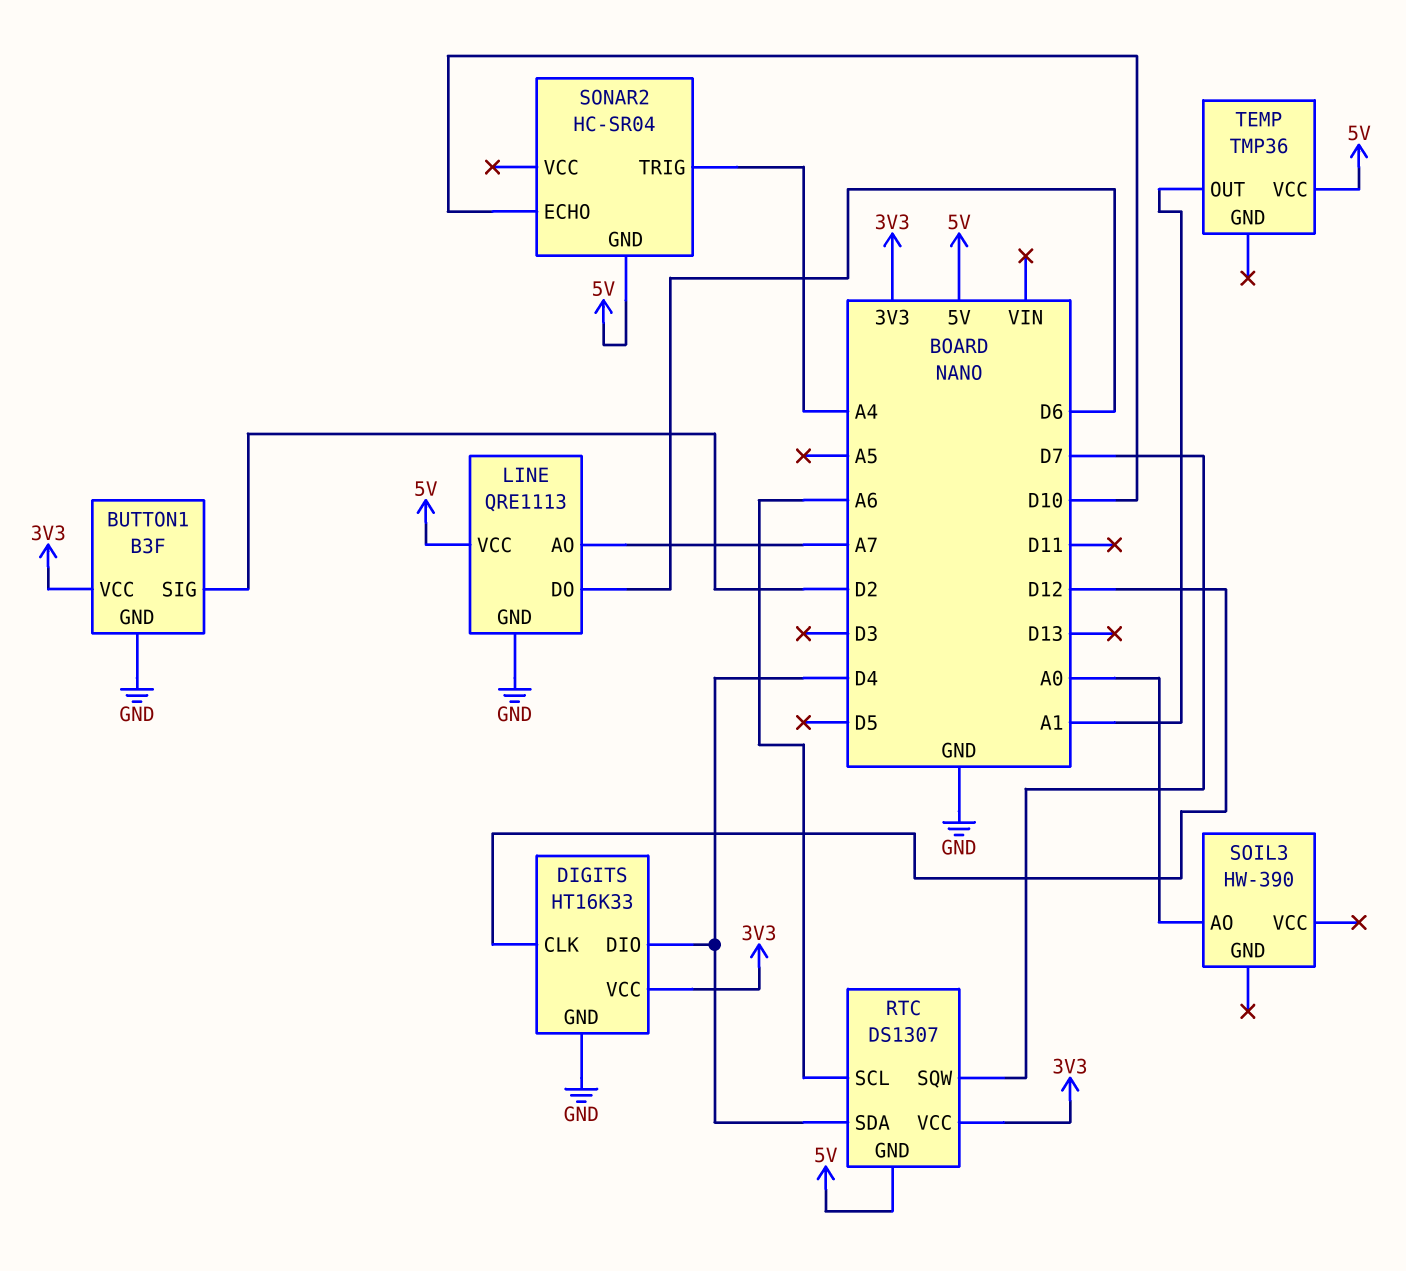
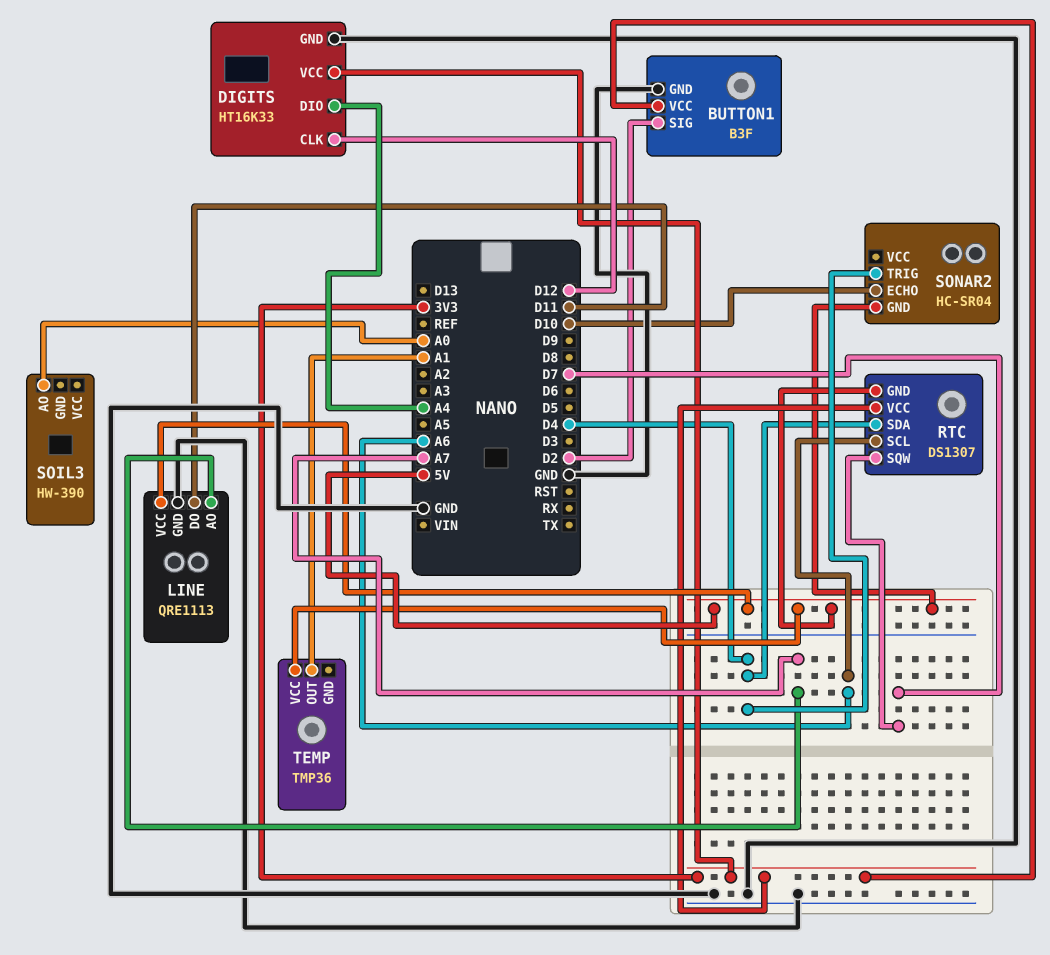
DIGITS pin DIO: D4 -> A4
LINE pin DO: D6 -> D11
SONAR2 pin TRIG: A4 -> D4

